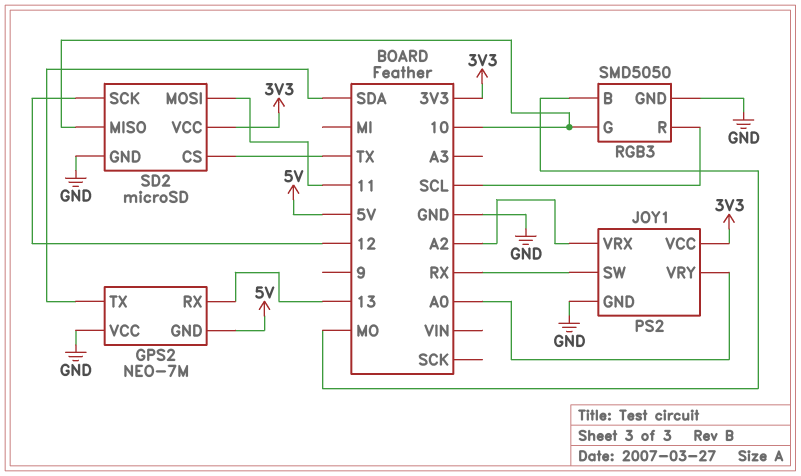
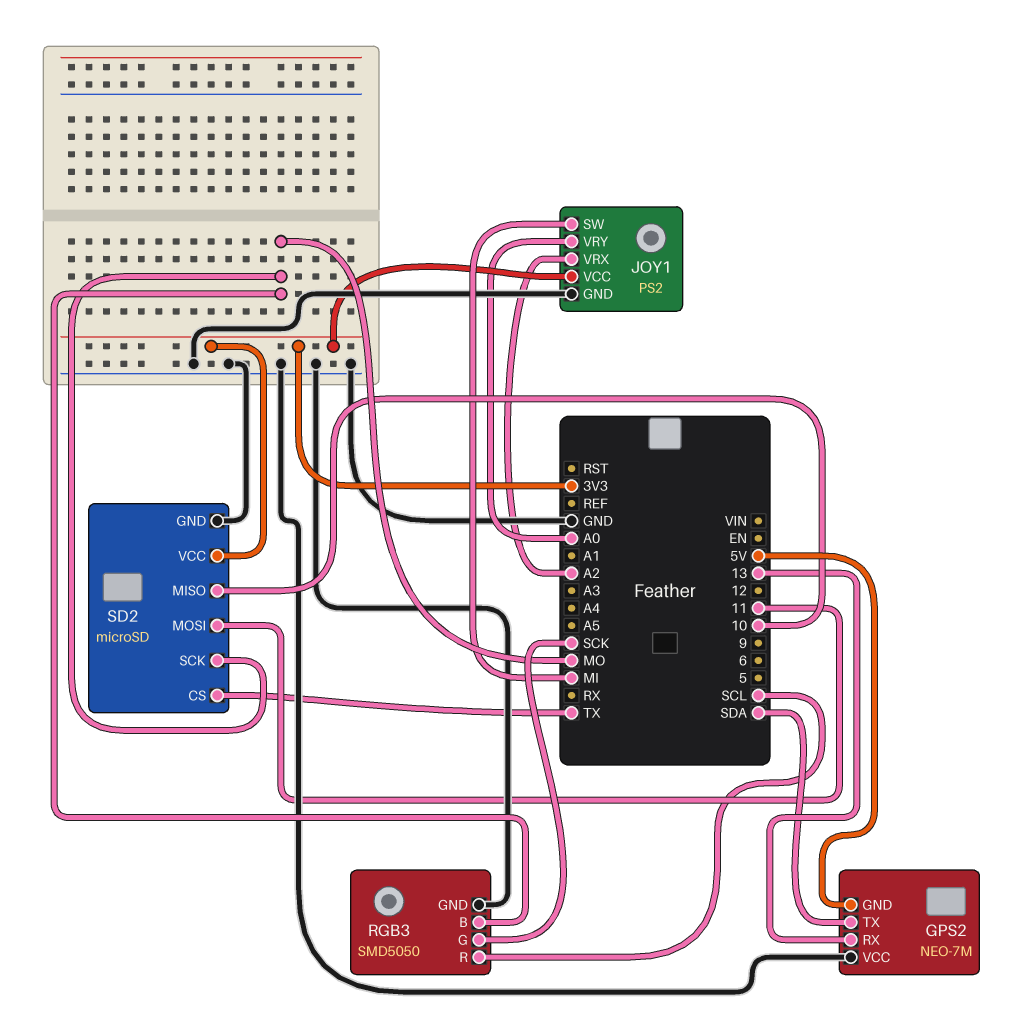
JOY1 pin SW: RX -> MI
RGB3 pin G: 10 -> SCK
SD2 pin SCK: 12 -> MO

